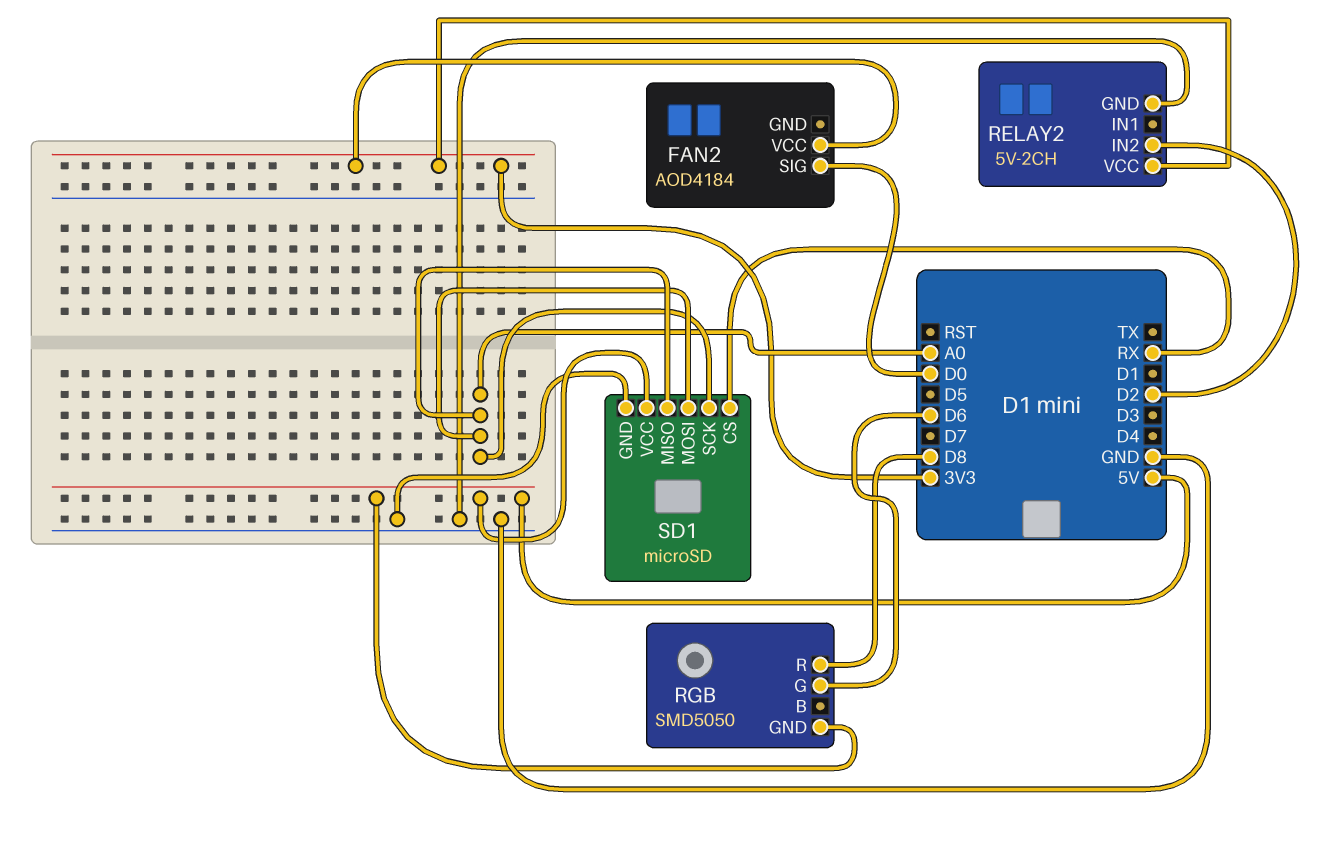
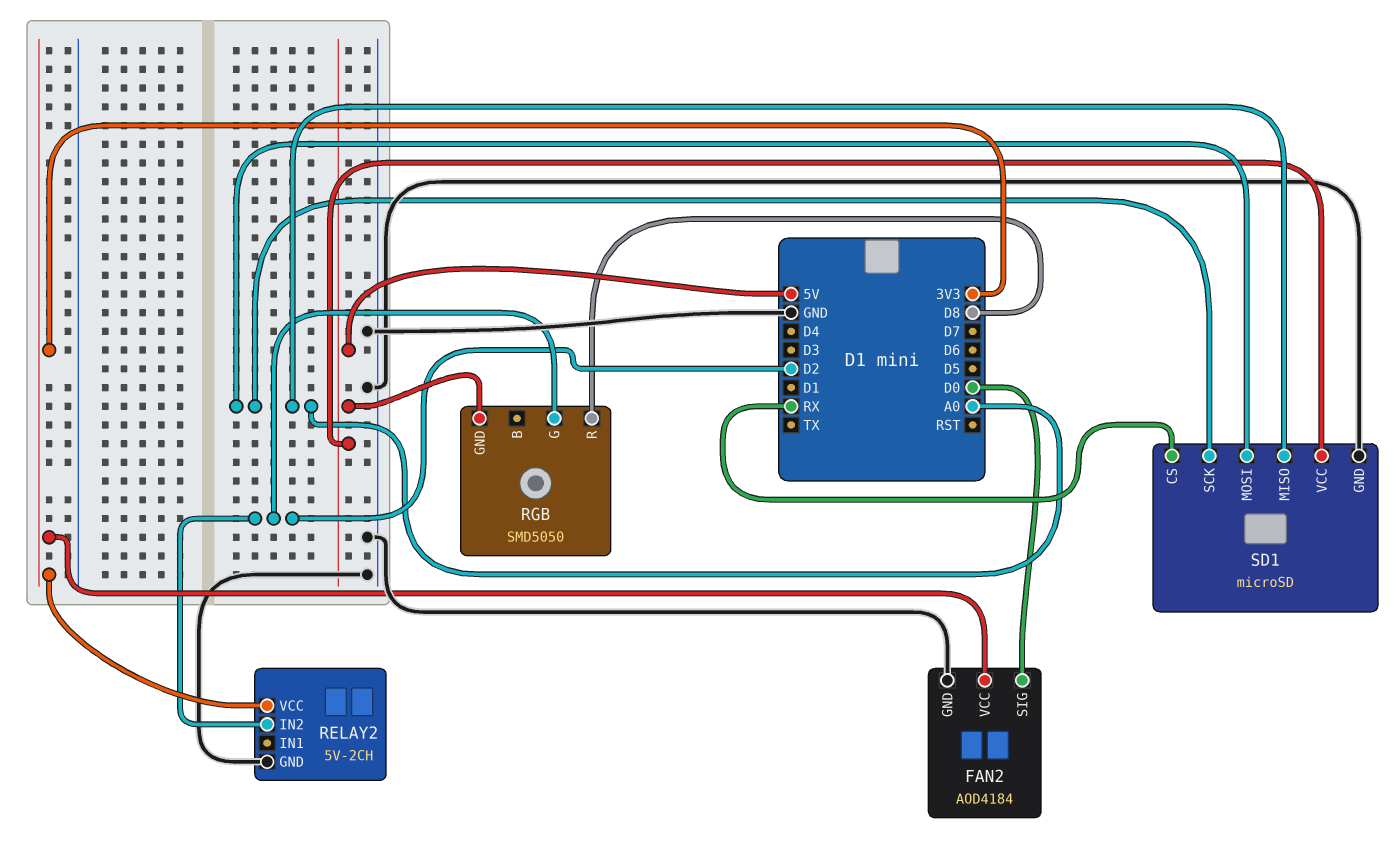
FAN2 pin GND: none -> GND
RGB pin G: D6 -> D2

